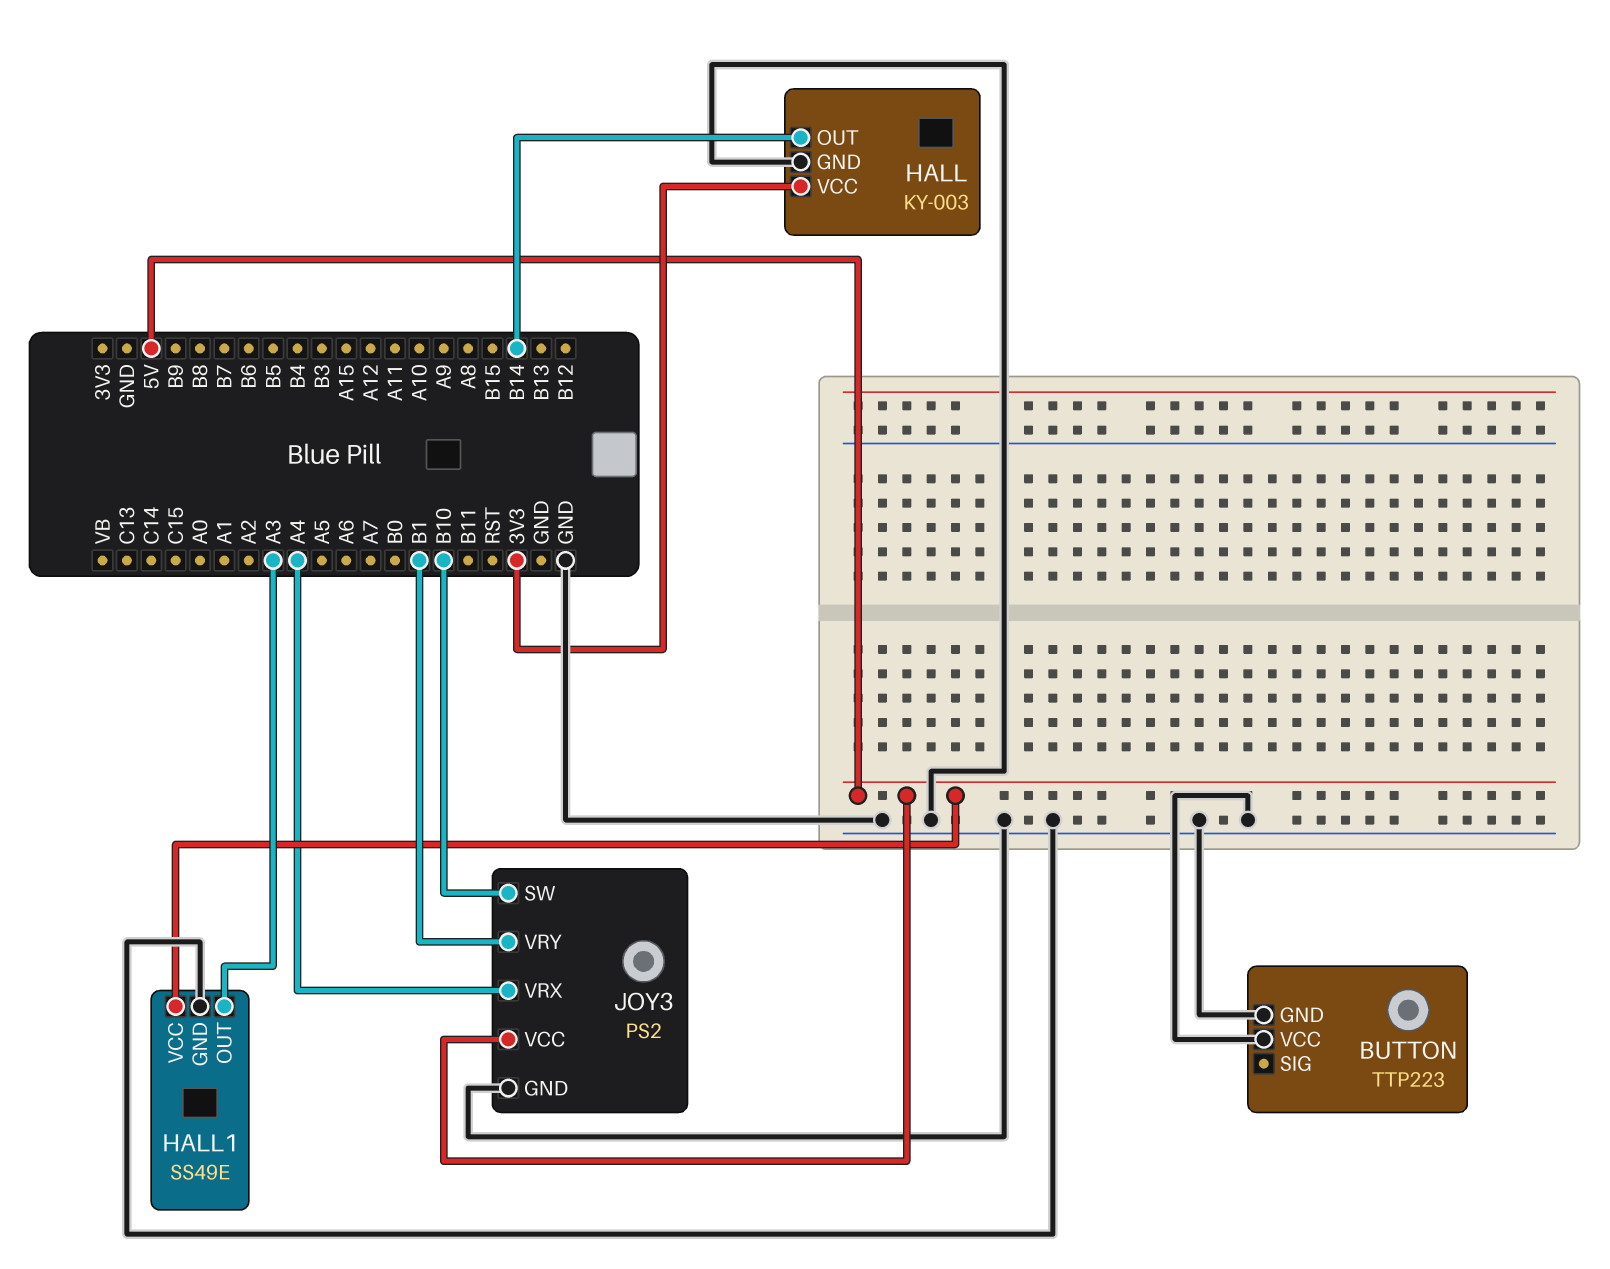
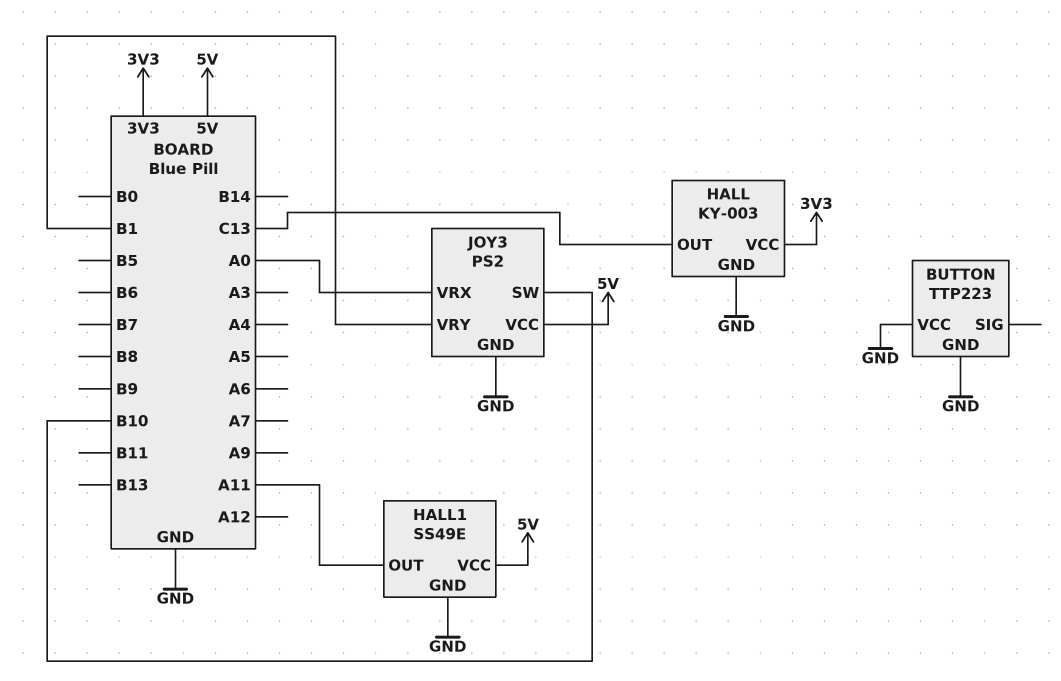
HALL pin OUT: B14 -> C13
HALL1 pin OUT: A3 -> A11
JOY3 pin VRX: A4 -> A0

